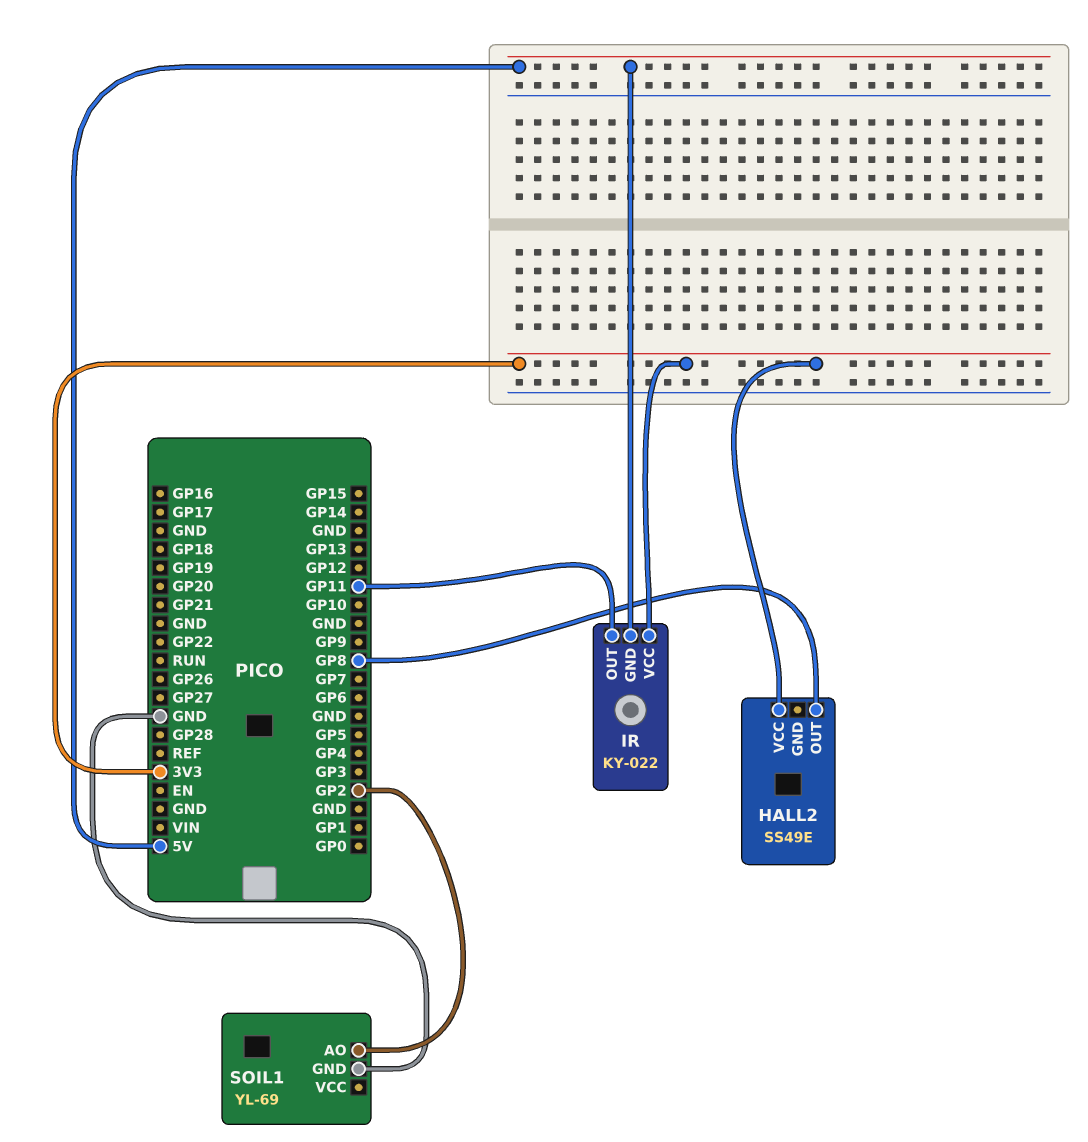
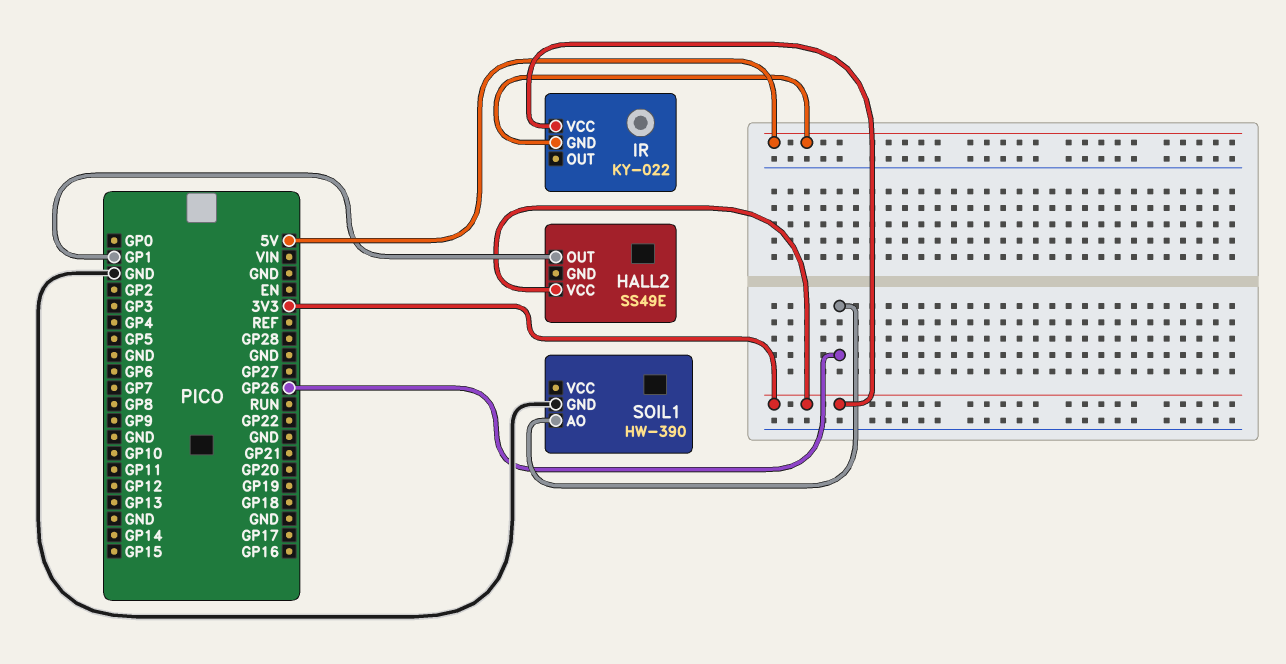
HALL2 pin OUT: GP8 -> GP1
IR pin OUT: GP11 -> none
SOIL1: YL-69 -> HW-390
SOIL1 pin AO: GP2 -> GP26

